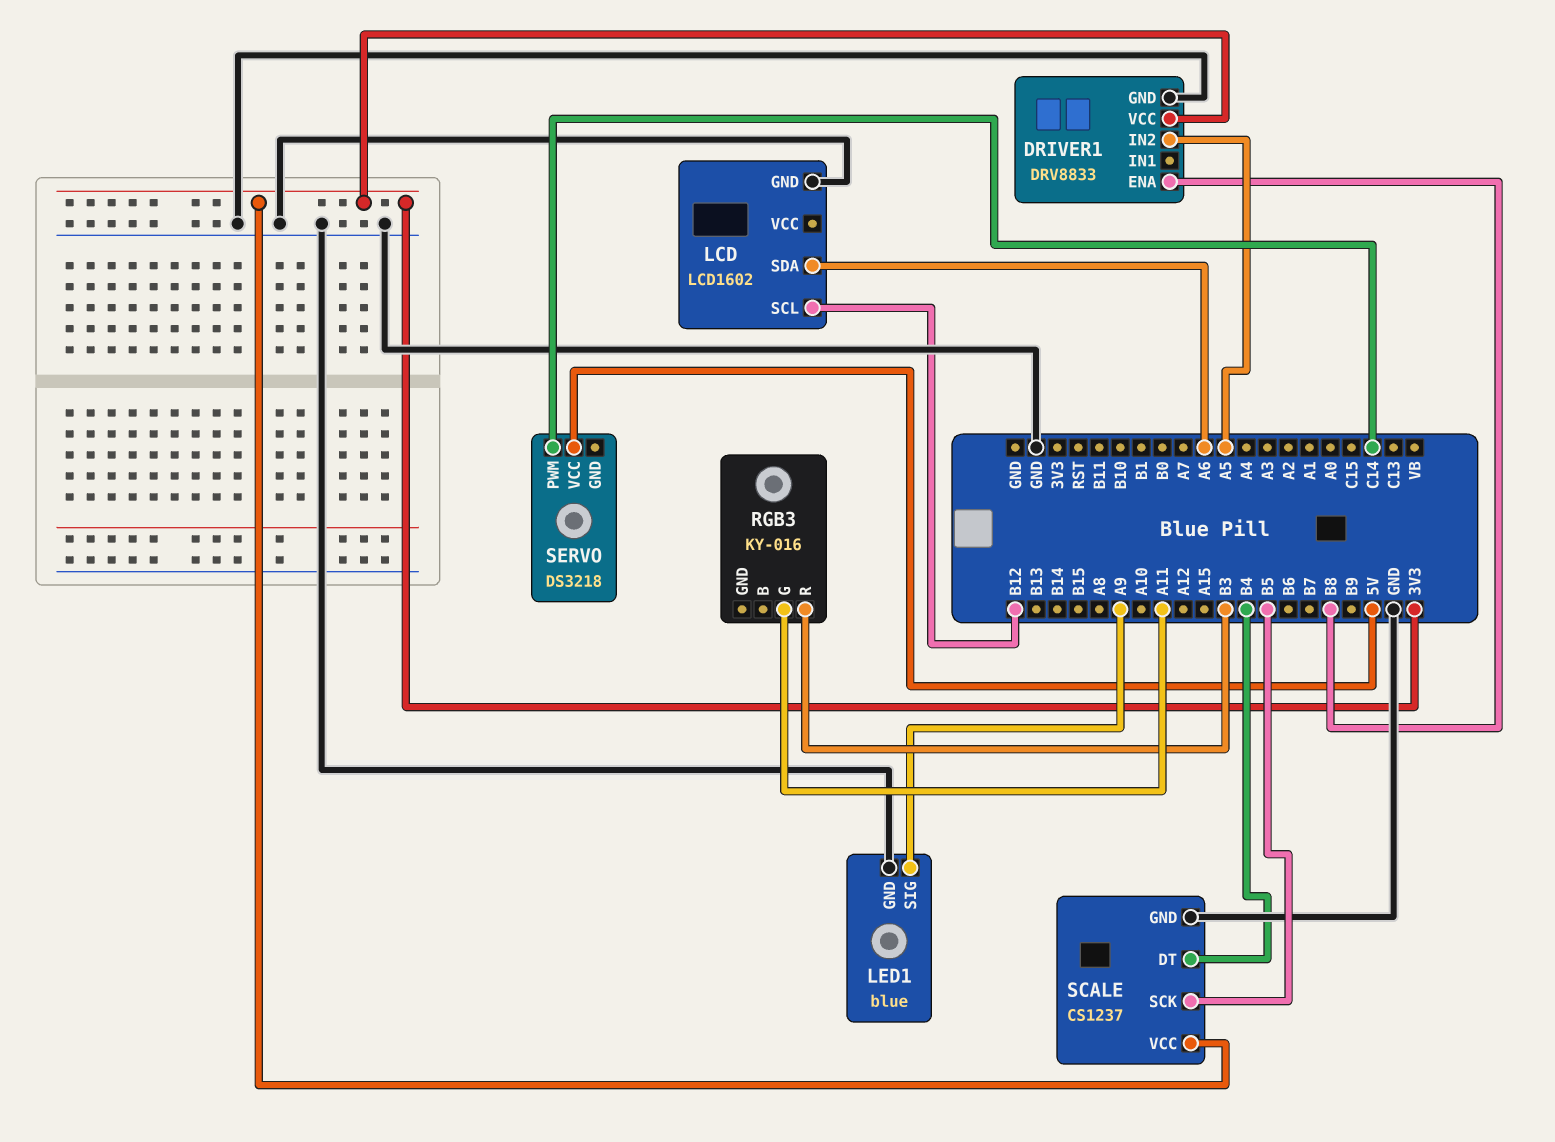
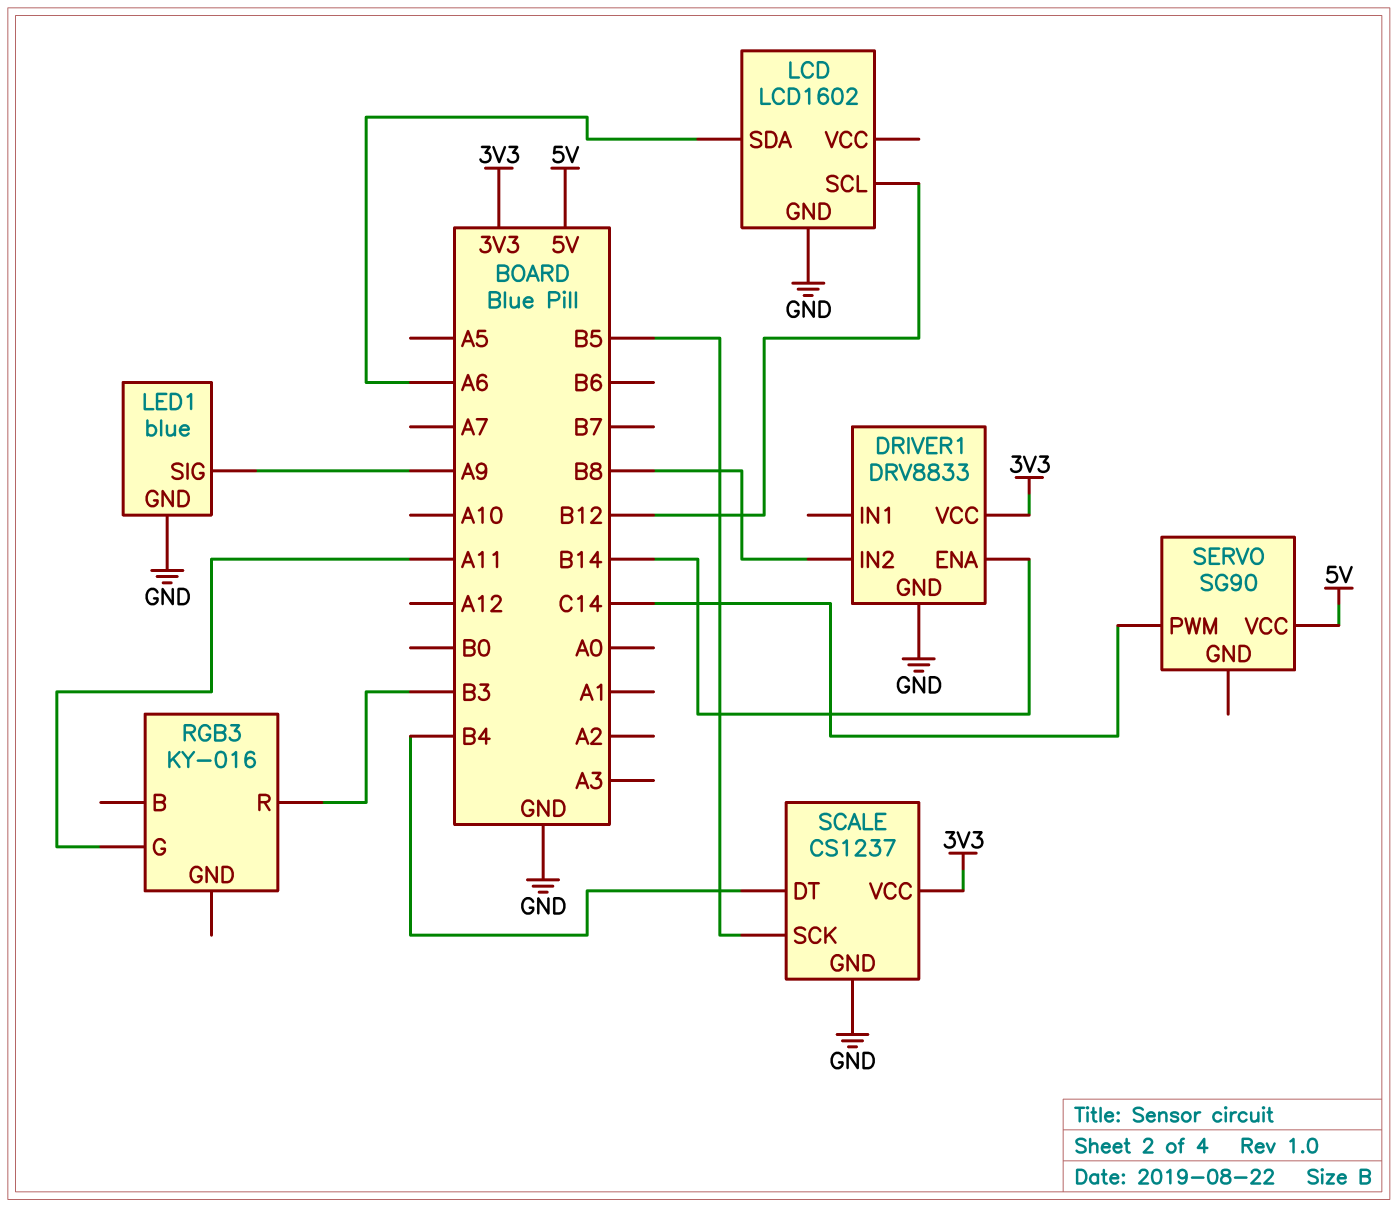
DRIVER1 pin ENA: B8 -> B14
DRIVER1 pin IN2: A5 -> B8
SERVO: DS3218 -> SG90

